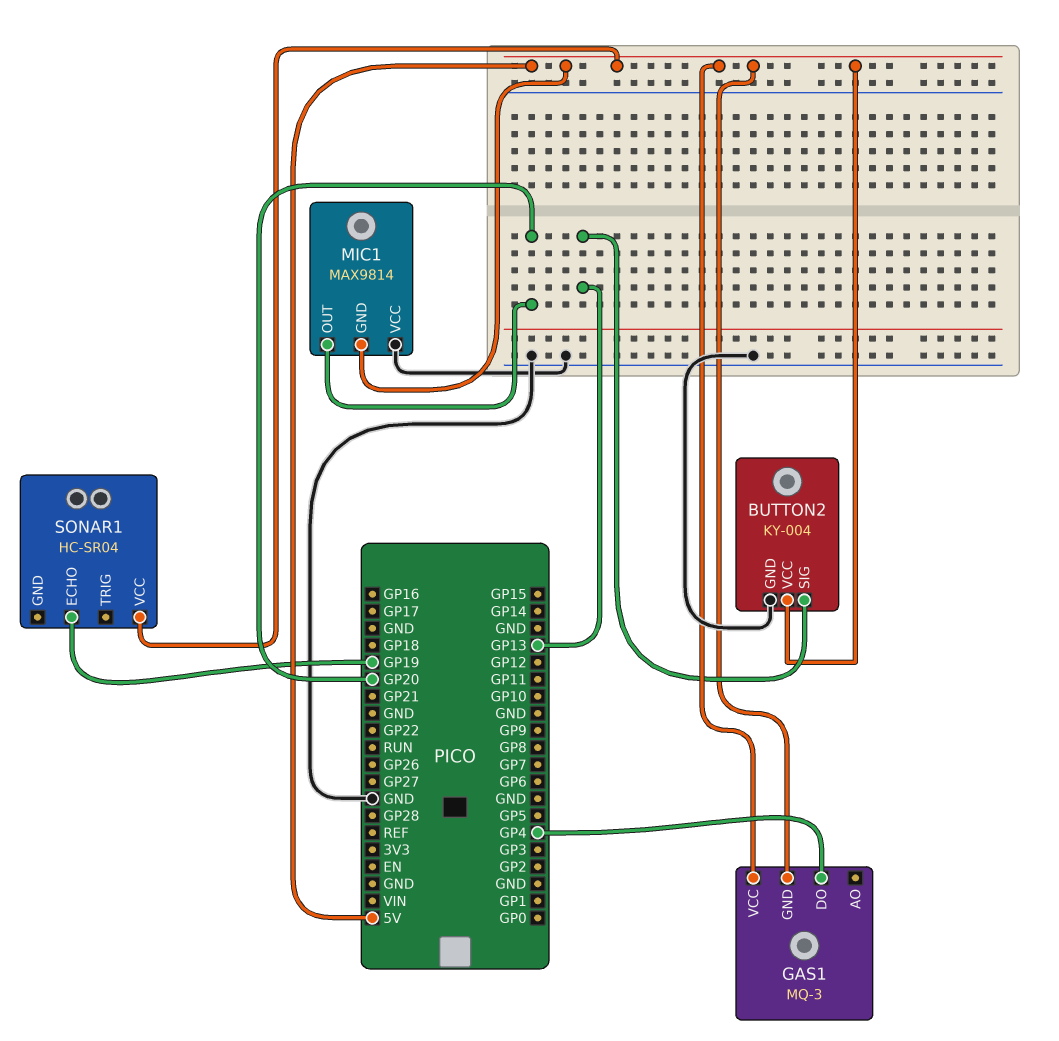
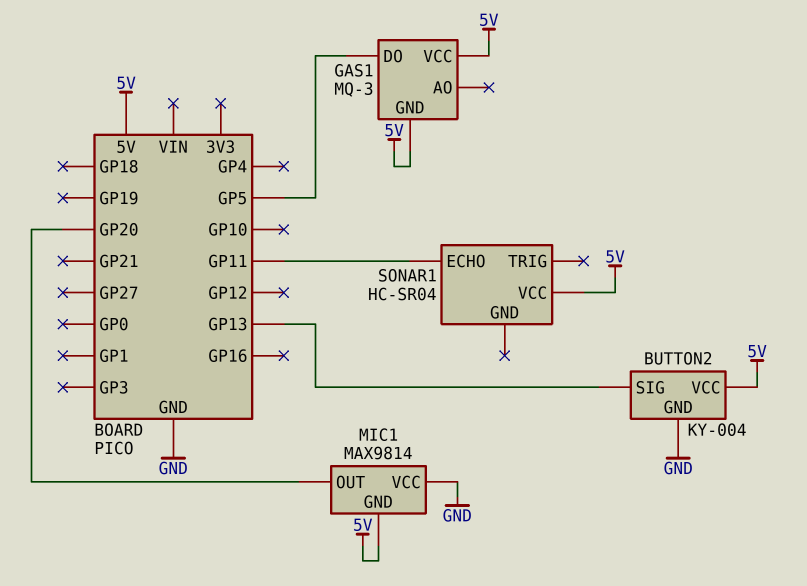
GAS1 pin DO: GP4 -> GP5
SONAR1 pin ECHO: GP19 -> GP11

